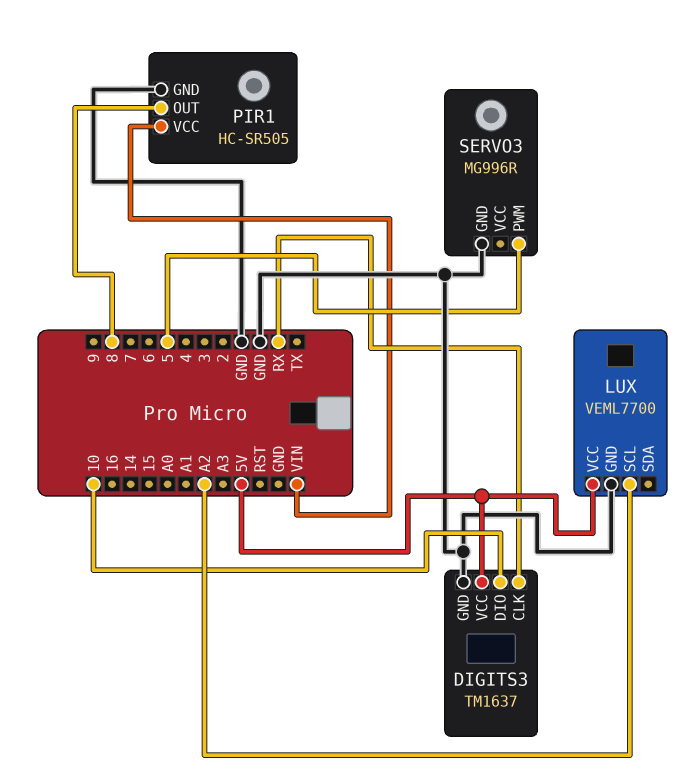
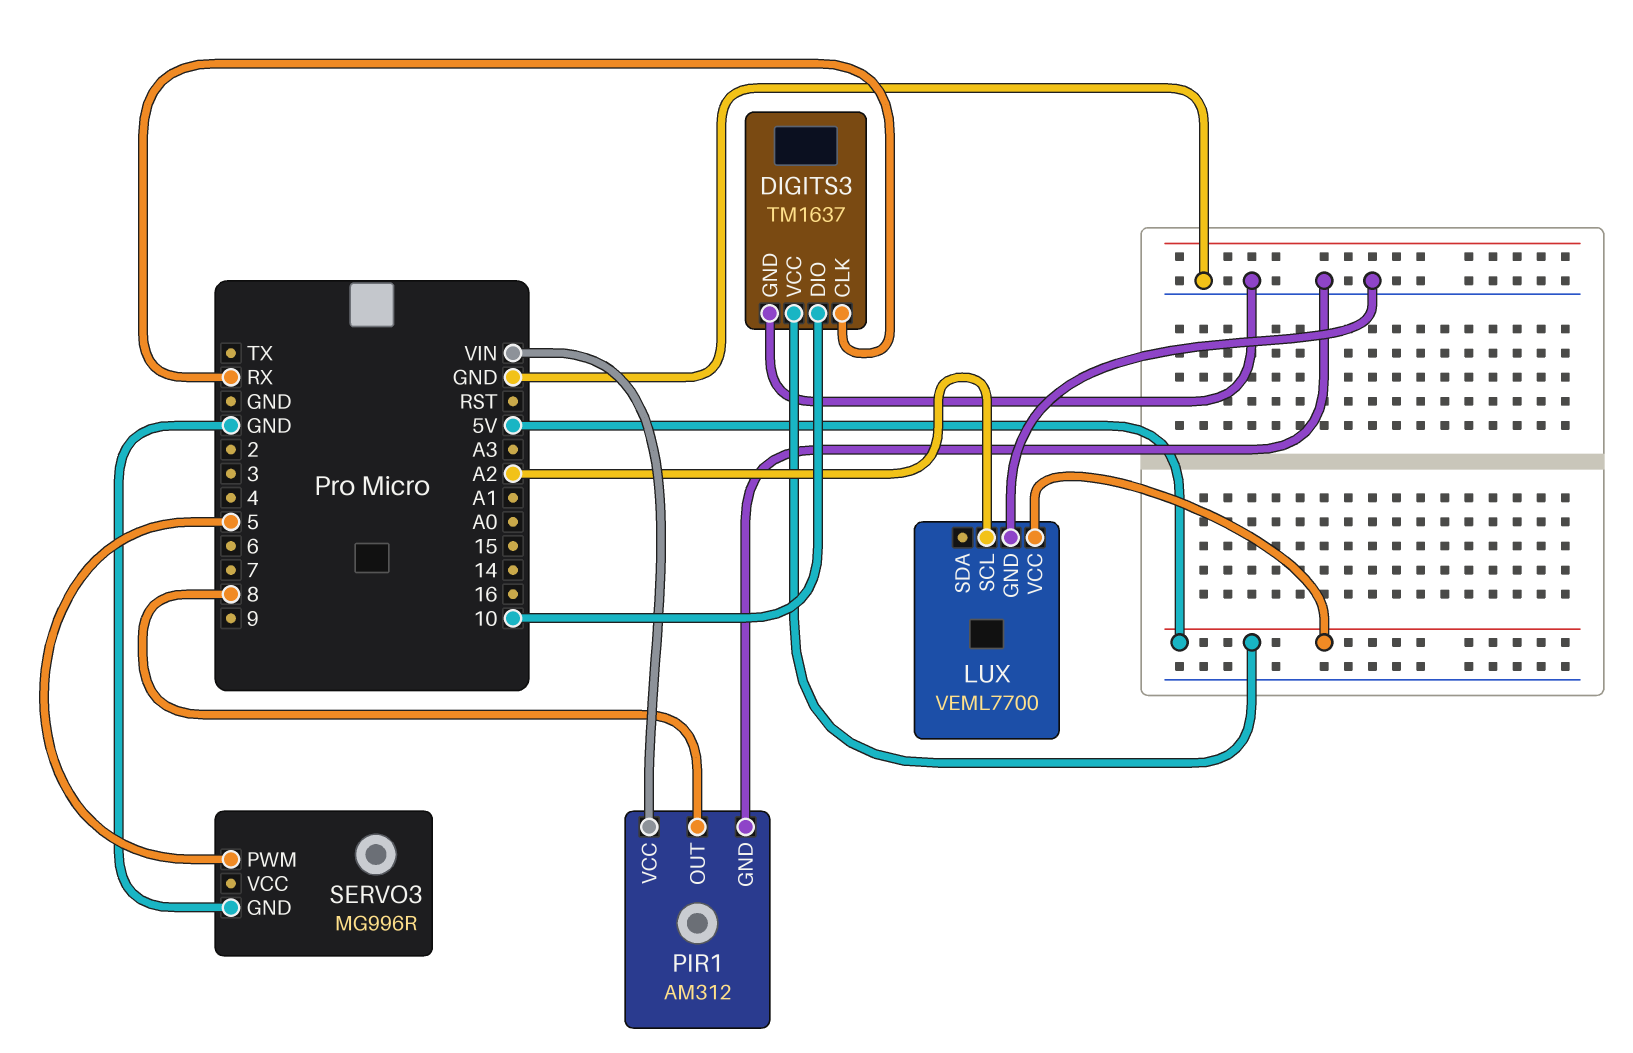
PIR1: HC-SR505 -> AM312

